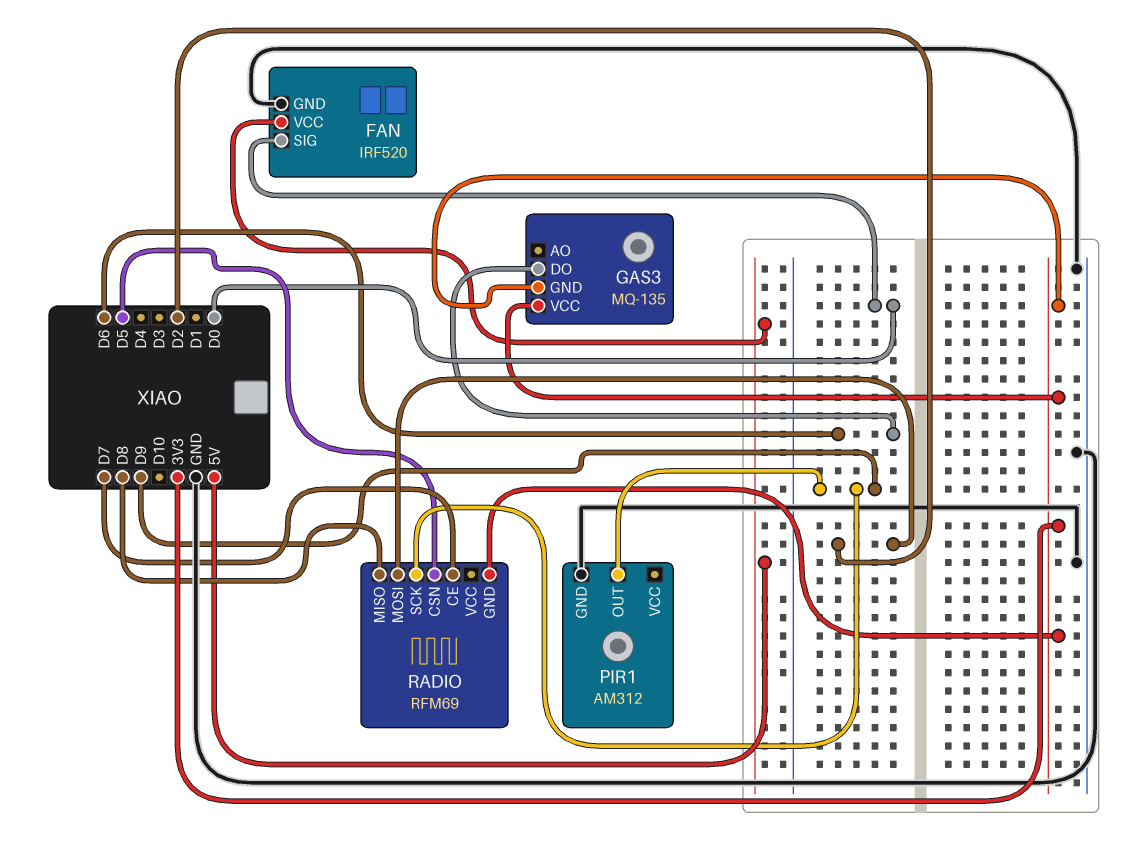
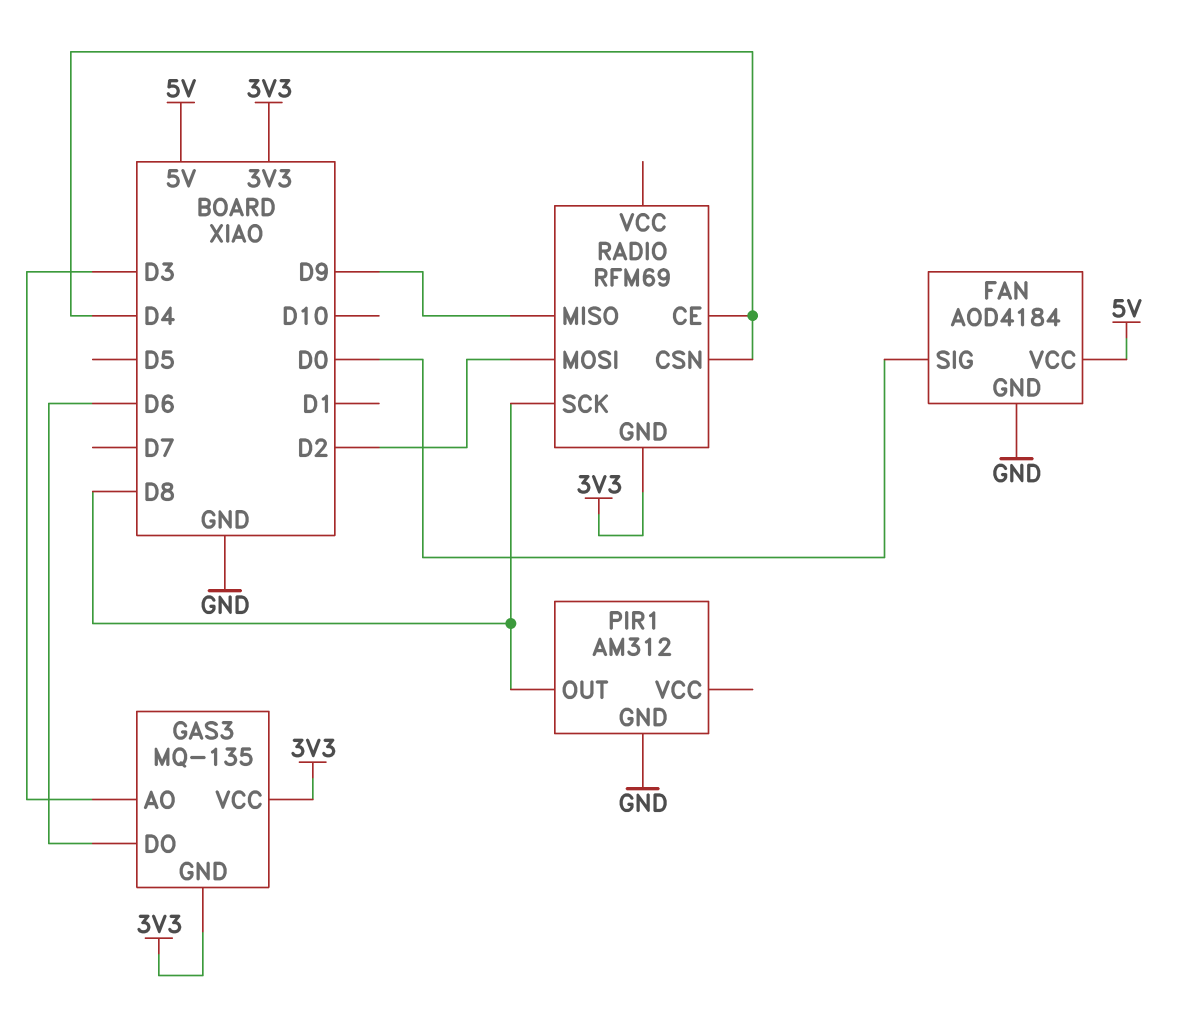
FAN: IRF520 -> AOD4184
GAS3 pin AO: none -> D3
PIR1 pin OUT: D9 -> D8
RADIO pin CE: D7 -> D4
RADIO pin CSN: D5 -> D4
RADIO pin MISO: D8 -> D9
RADIO pin SCK: D9 -> D8

